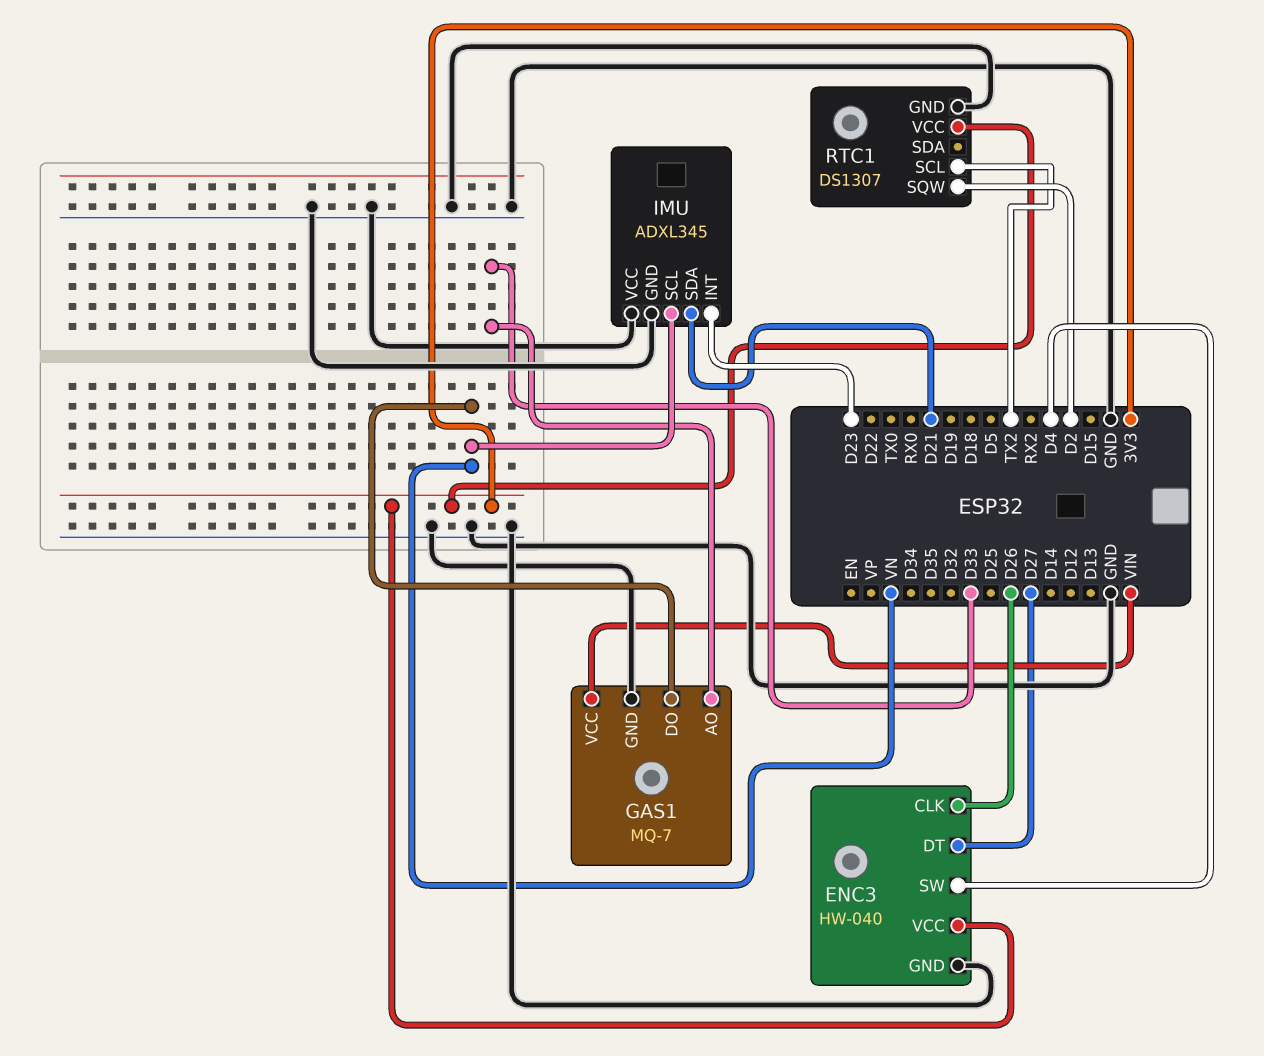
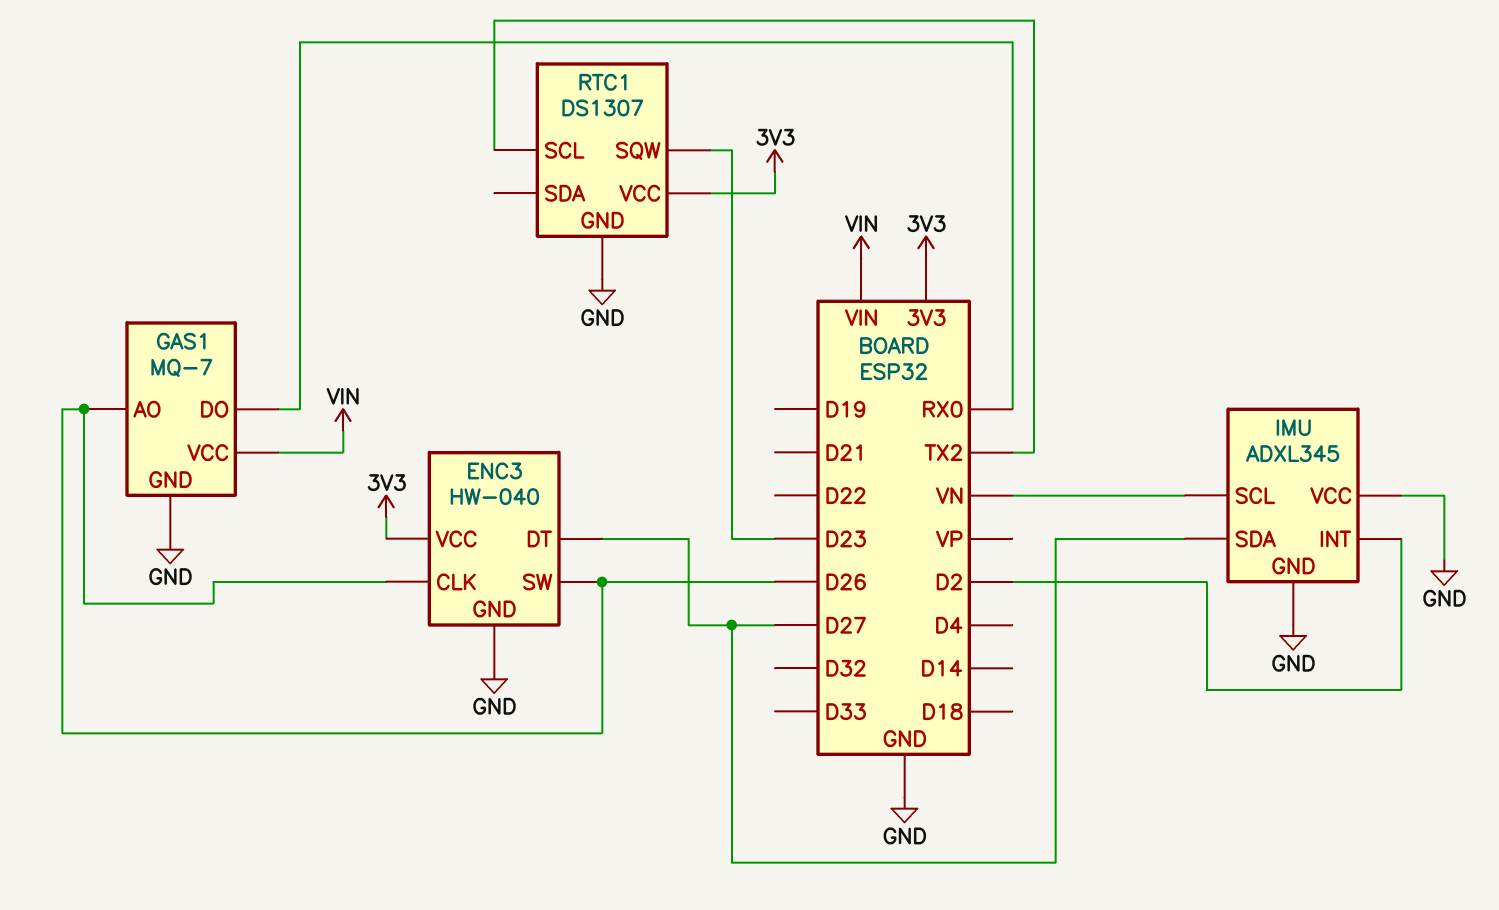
ENC3 pin SW: D4 -> D26
GAS1 pin AO: D33 -> D26
GAS1 pin DO: VN -> RX0
IMU pin INT: D23 -> D2
IMU pin SDA: D21 -> D27
RTC1 pin SQW: D2 -> D23

